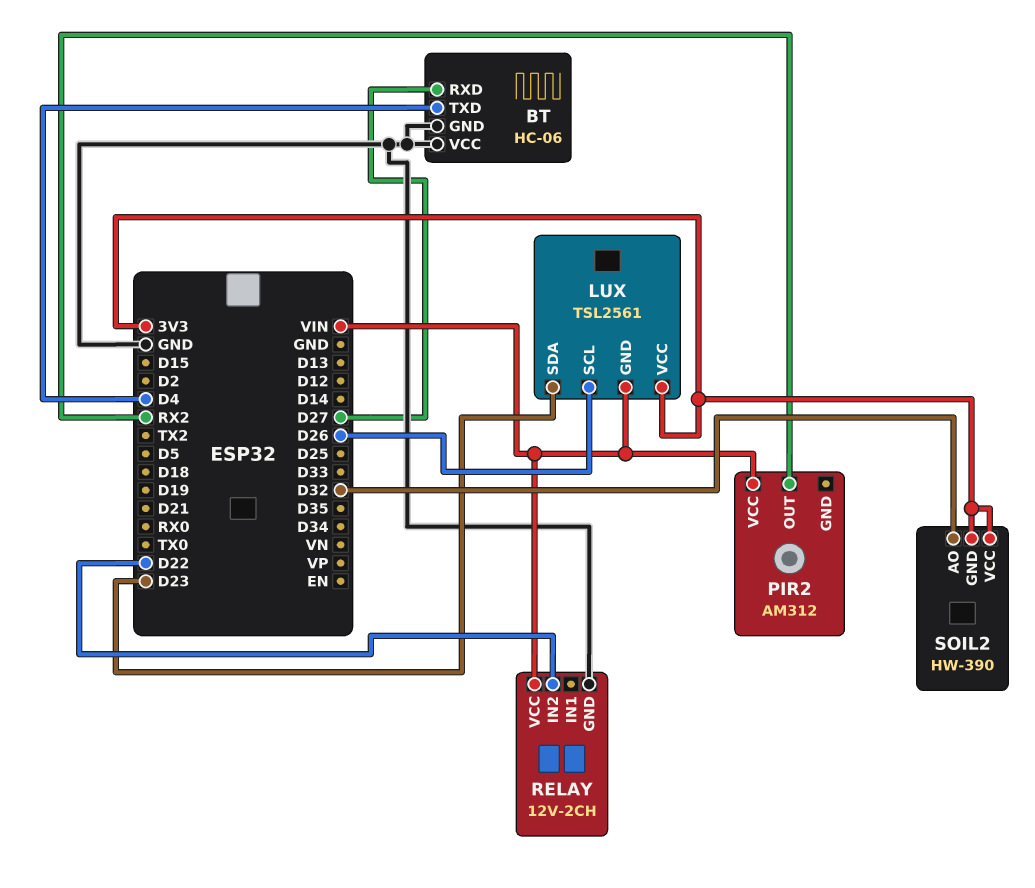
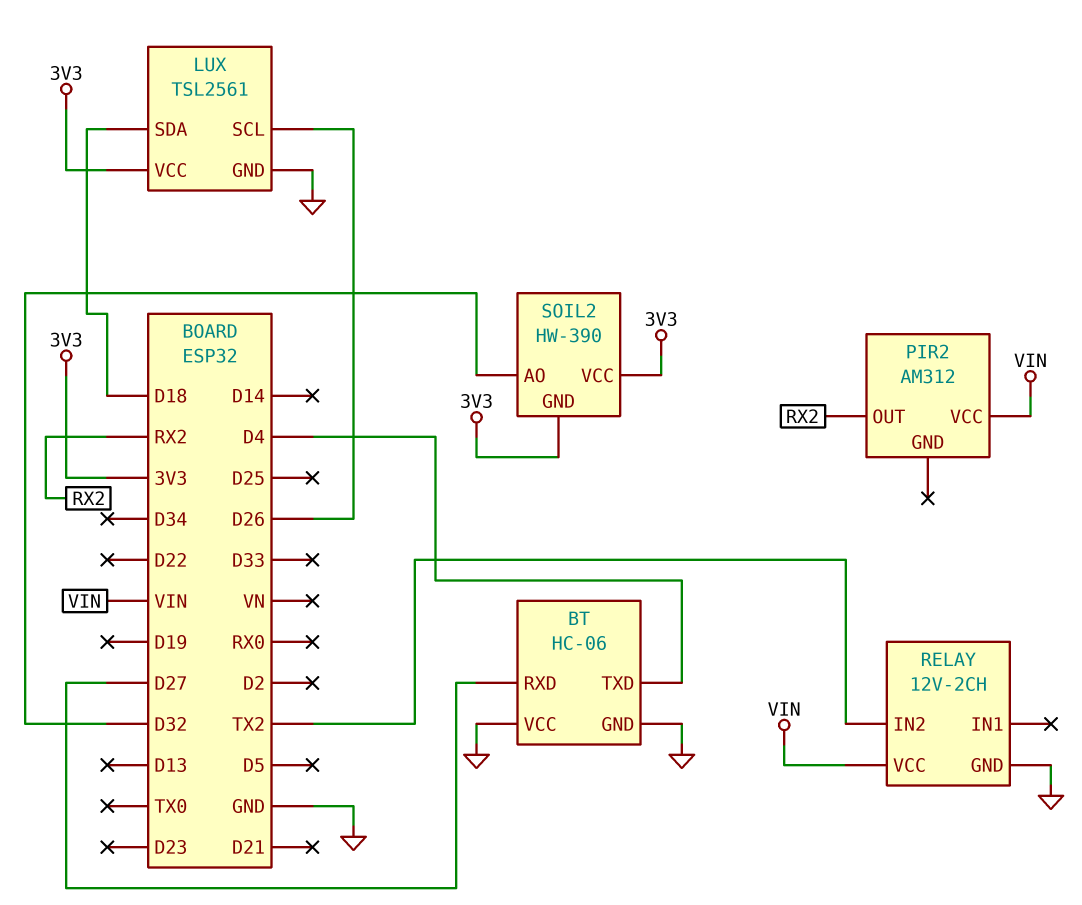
LUX pin GND: VIN -> GND
LUX pin SDA: D23 -> D18
RELAY pin IN2: D22 -> TX2

